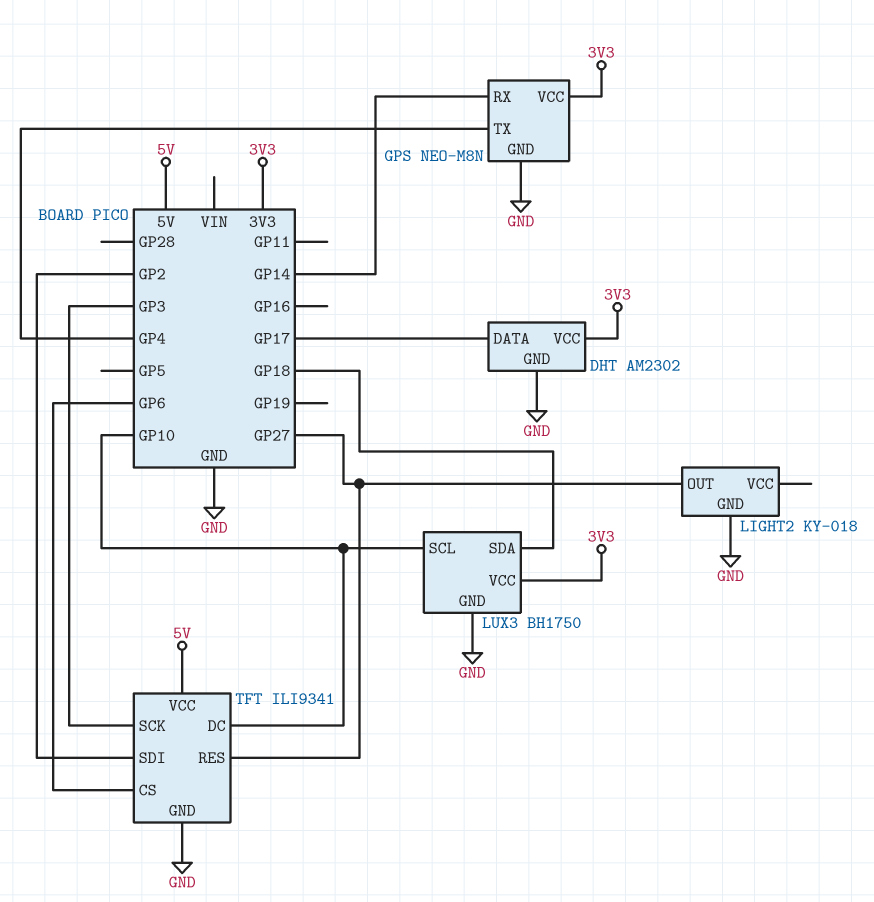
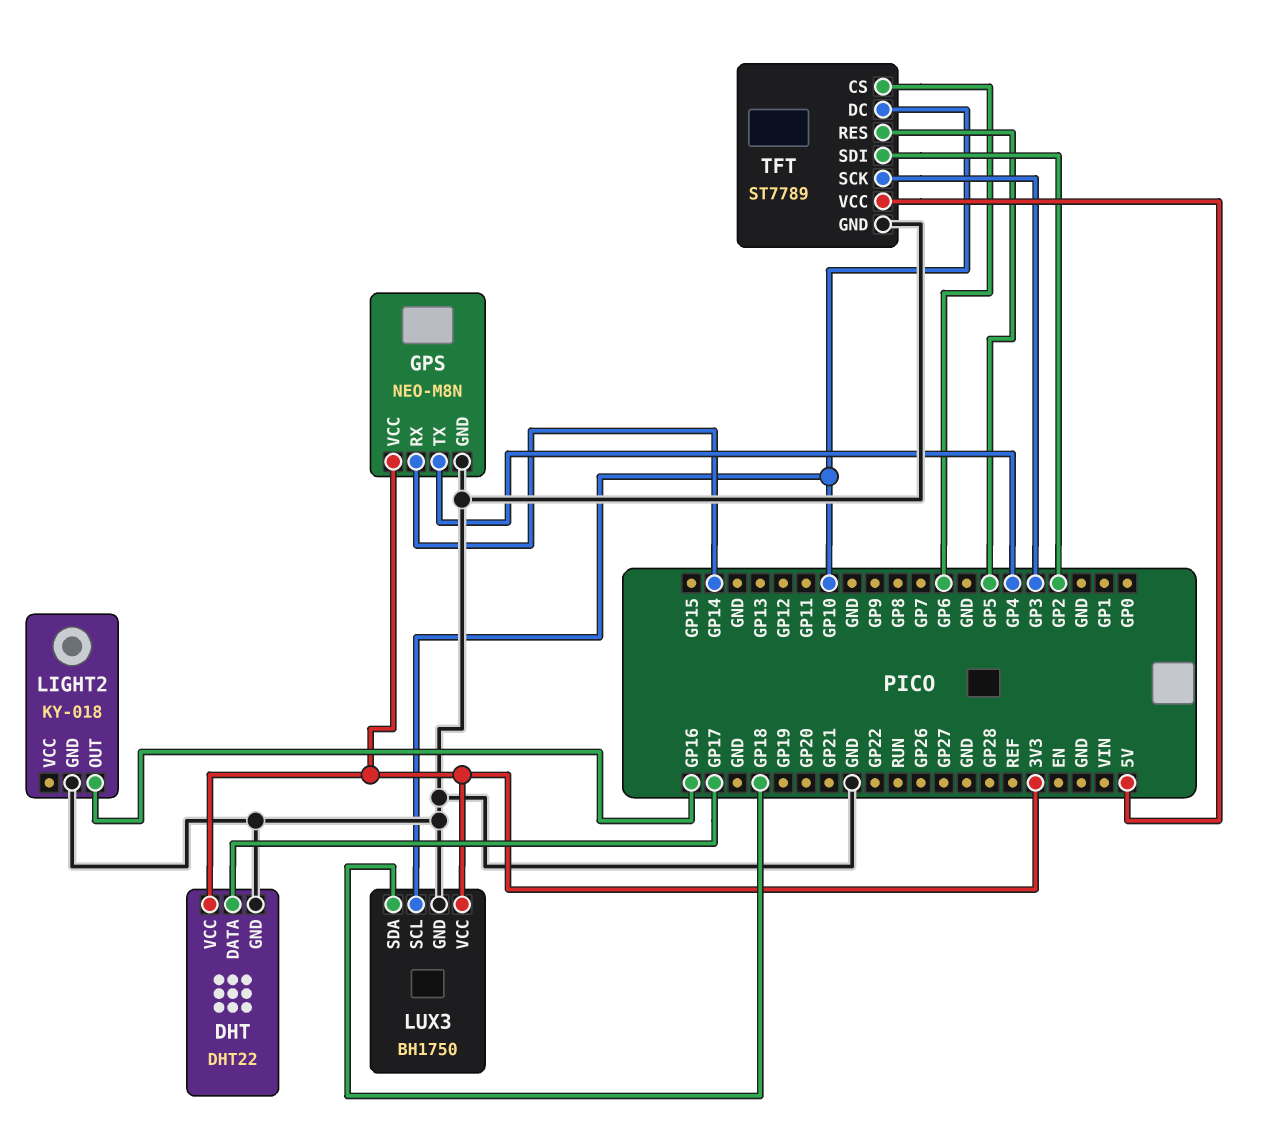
DHT: AM2302 -> DHT22
LIGHT2 pin OUT: GP27 -> GP16
TFT: ILI9341 -> ST7789
TFT pin RES: GP27 -> GP5

